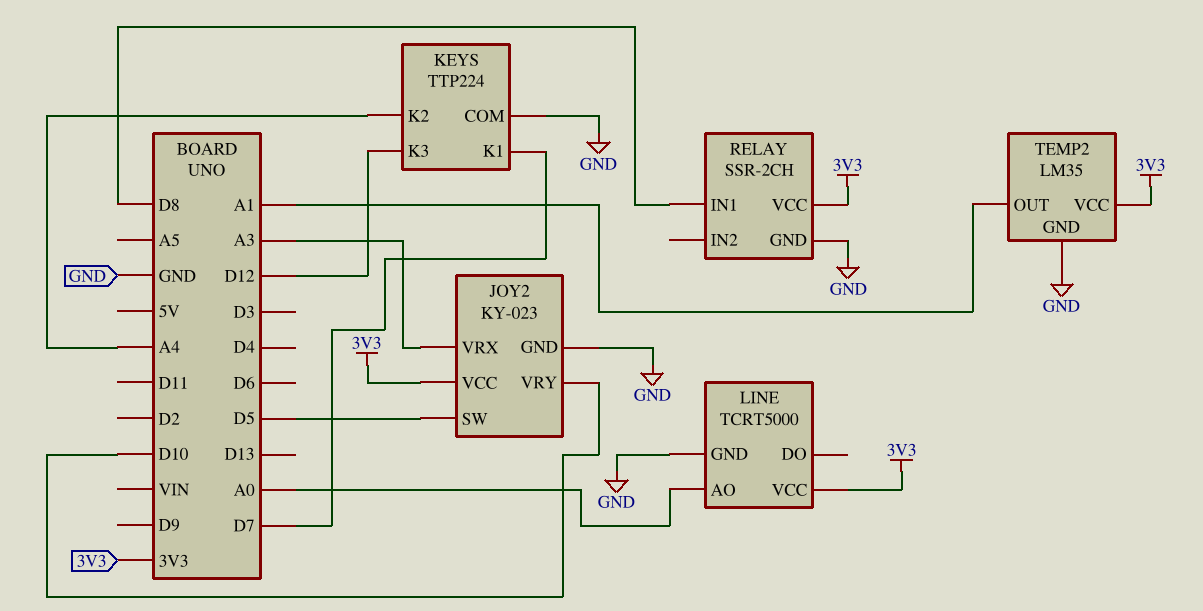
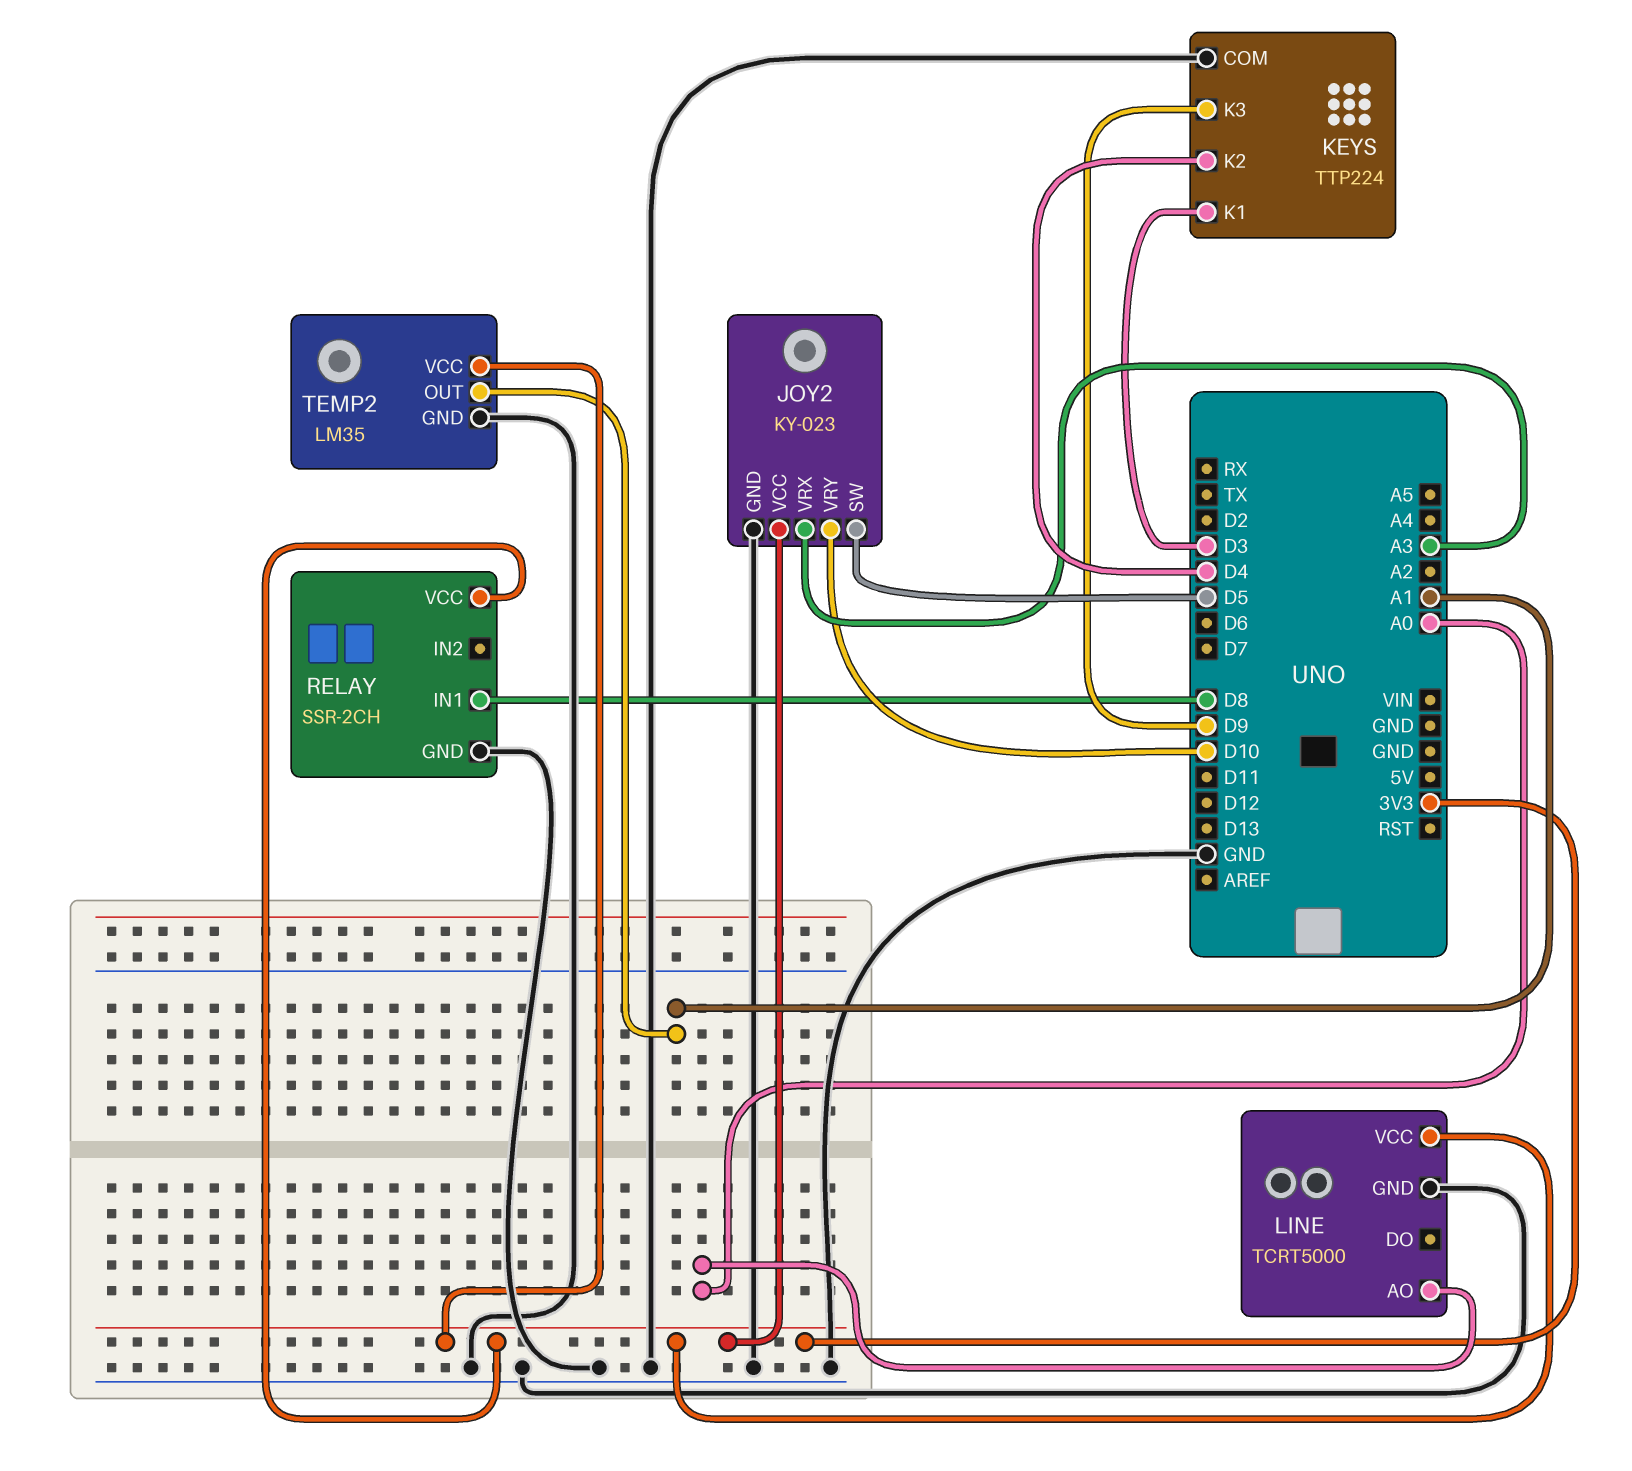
KEYS pin K1: D7 -> D3
KEYS pin K2: A4 -> D4
KEYS pin K3: D12 -> D9

